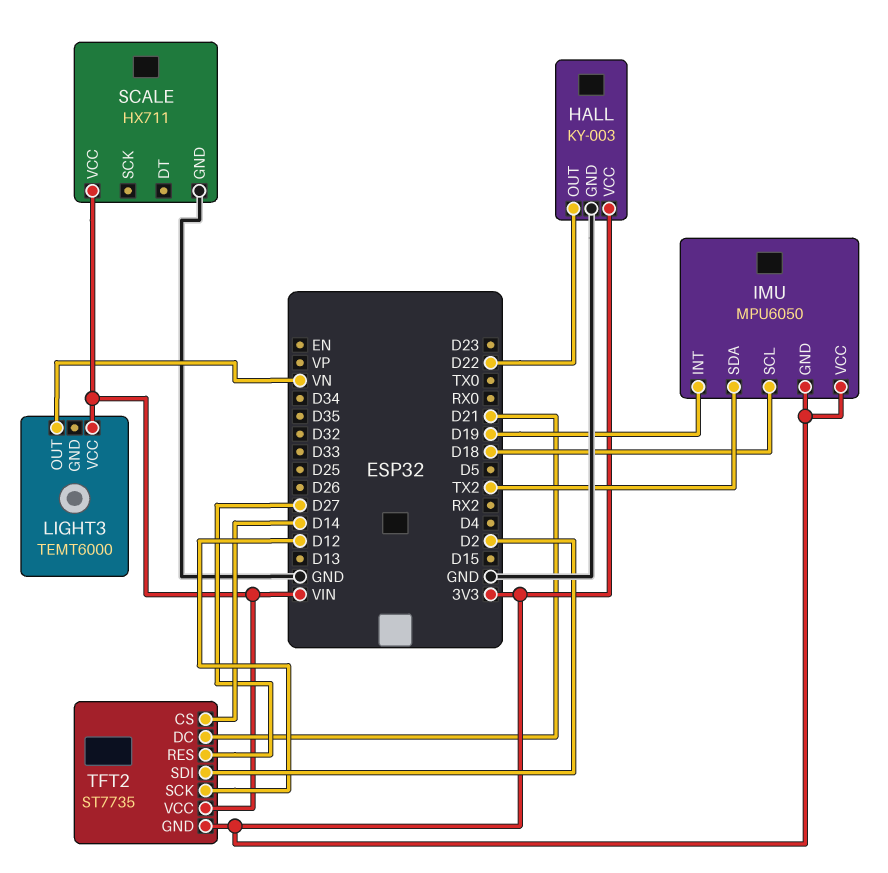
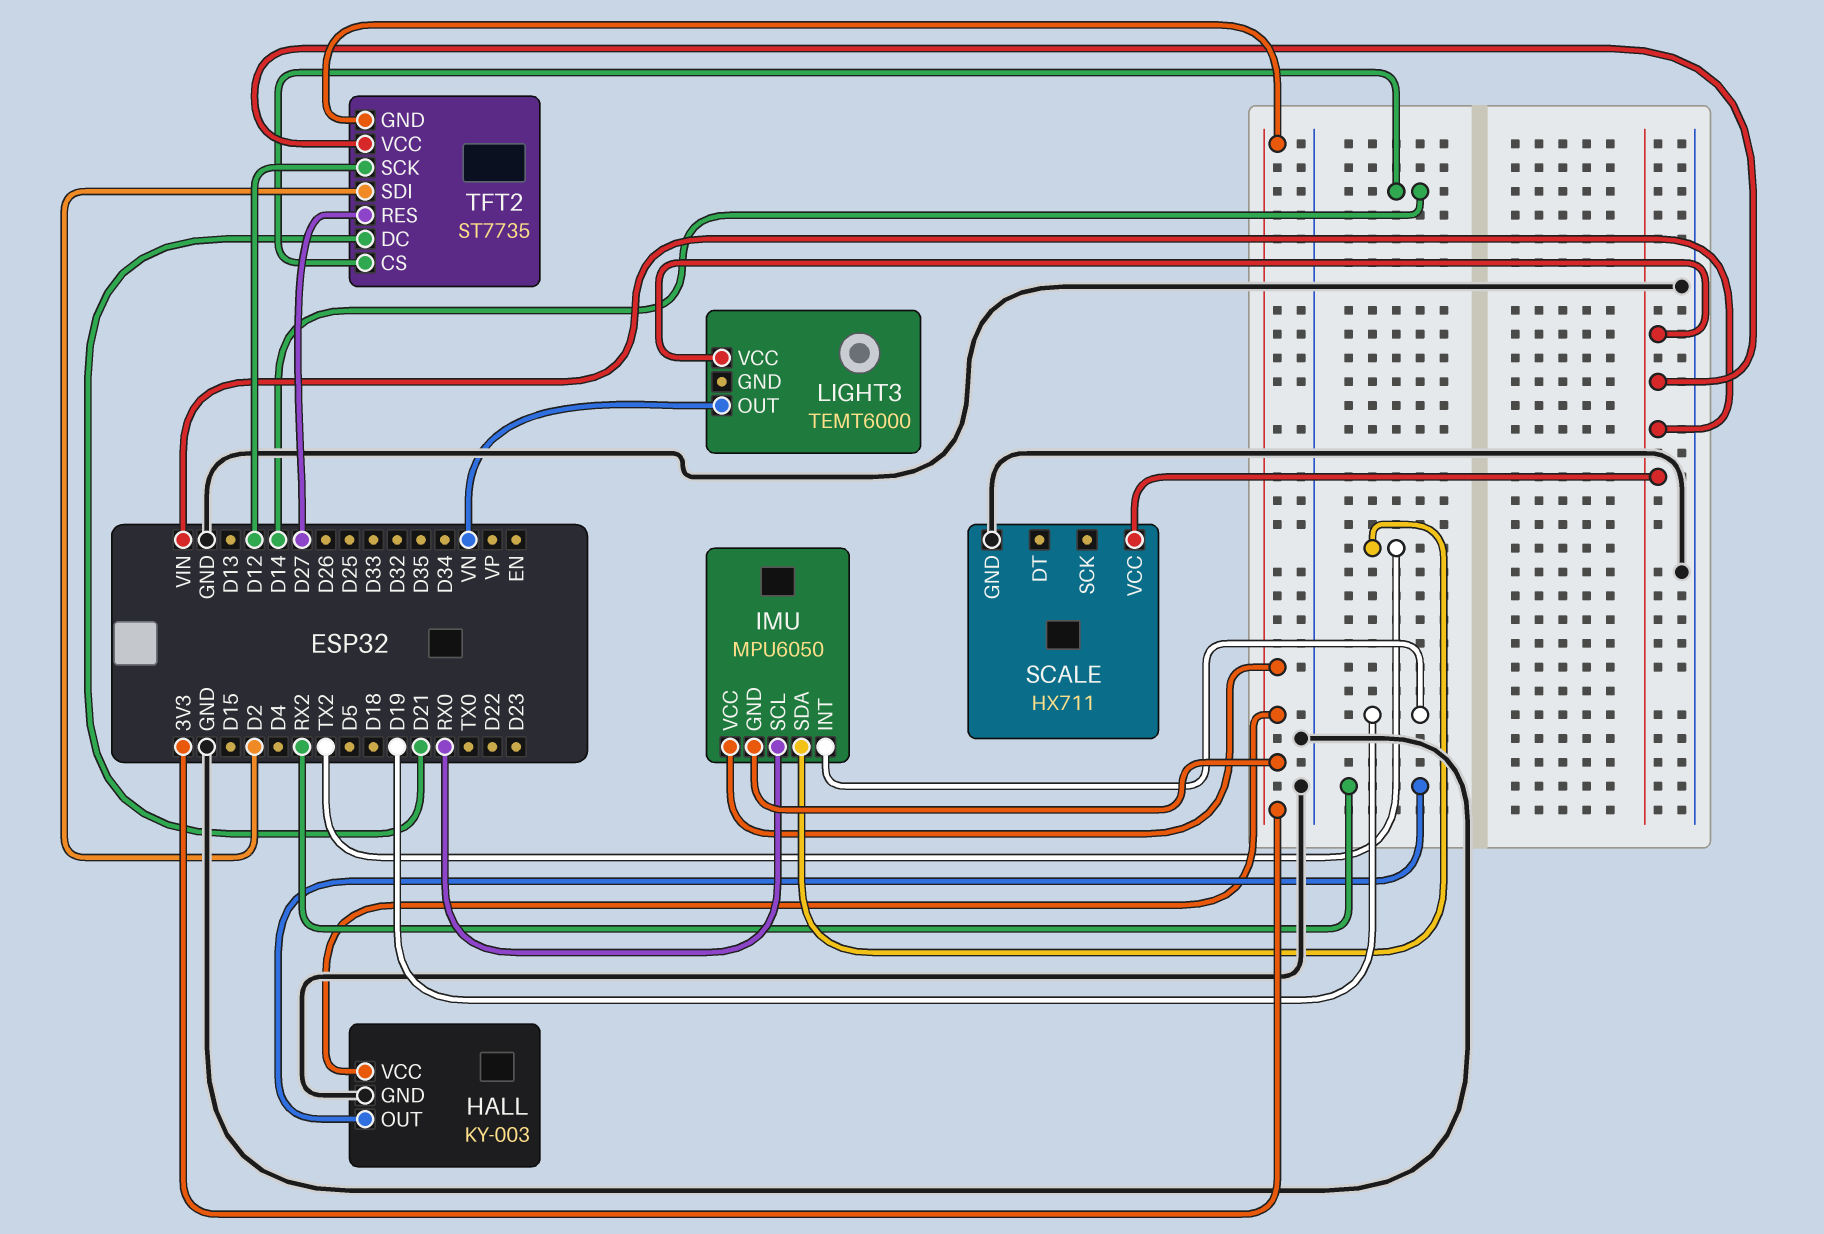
HALL pin OUT: D22 -> RX2
IMU pin SCL: D18 -> RX0

